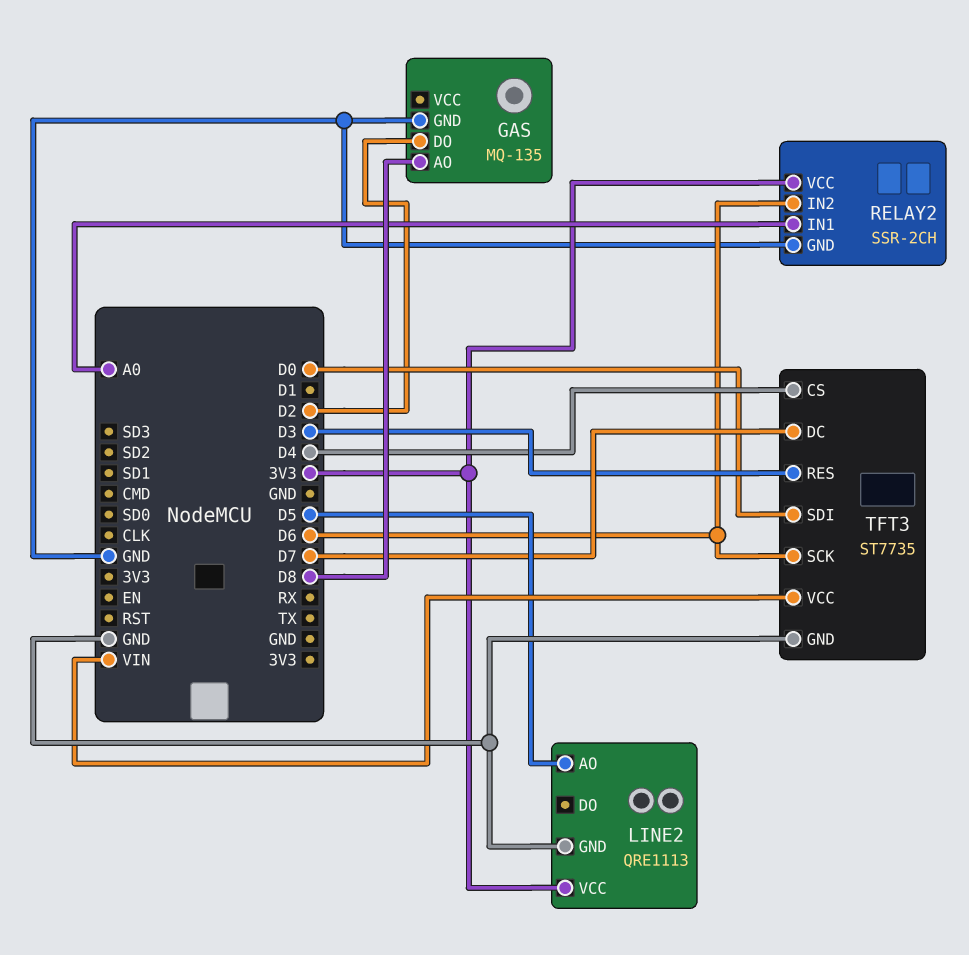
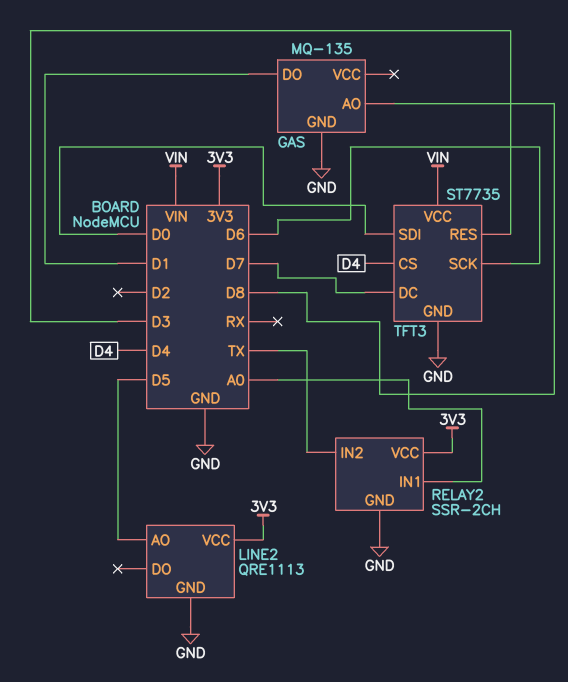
GAS pin DO: D2 -> D1
RELAY2 pin IN2: D6 -> TX

